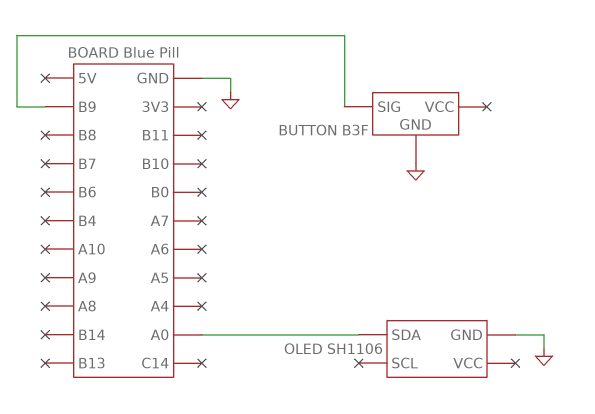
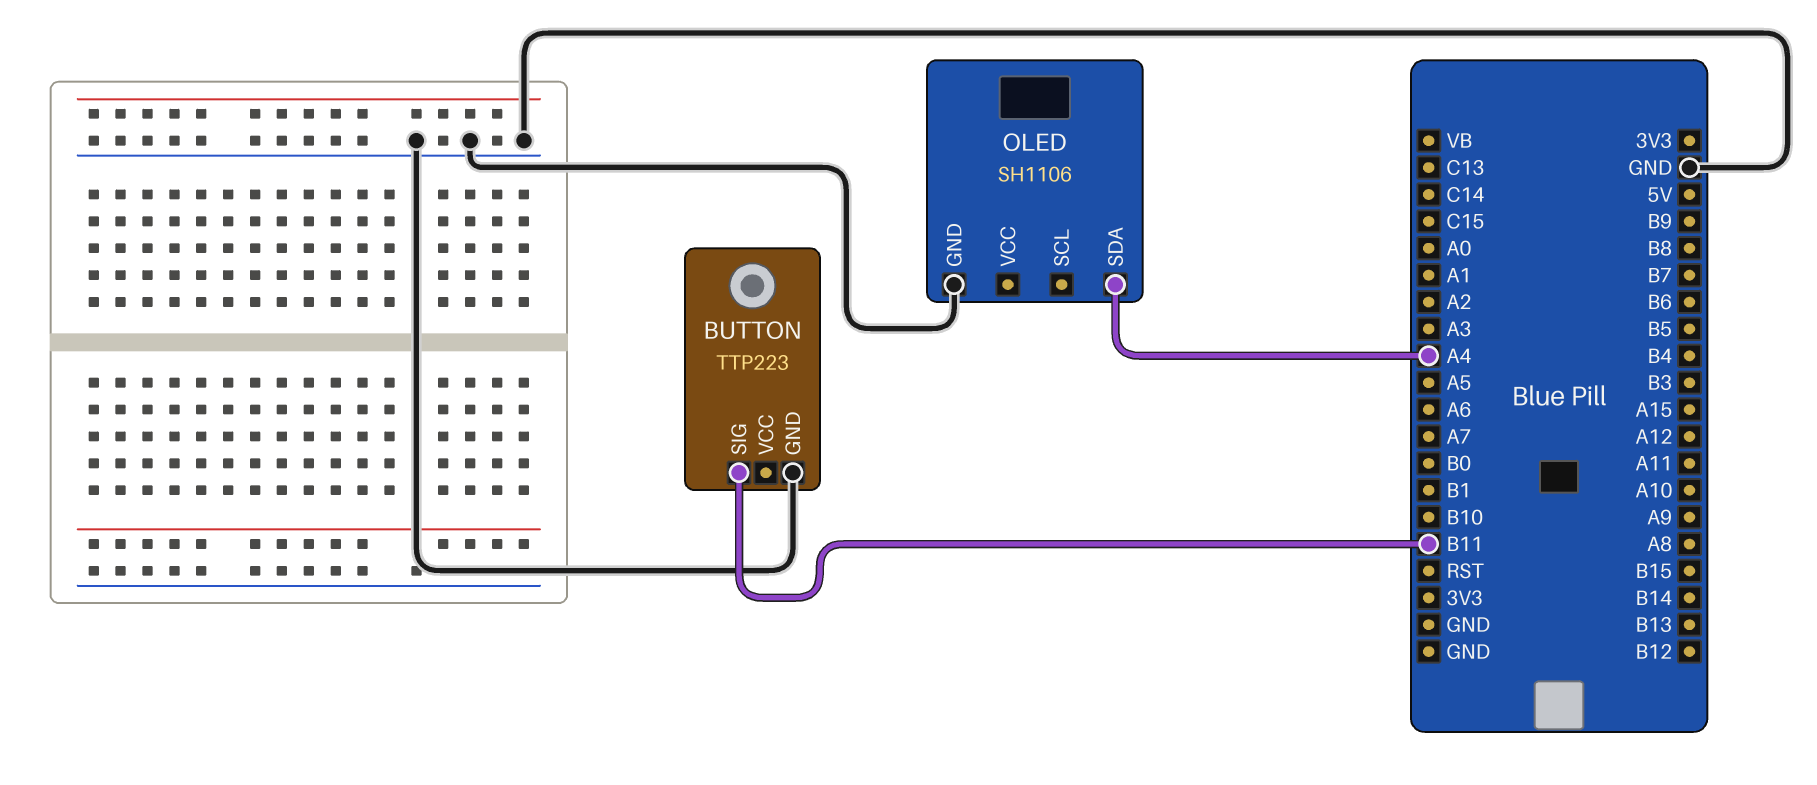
BUTTON: B3F -> TTP223
BUTTON pin SIG: B9 -> B11
OLED pin SDA: A0 -> A4

